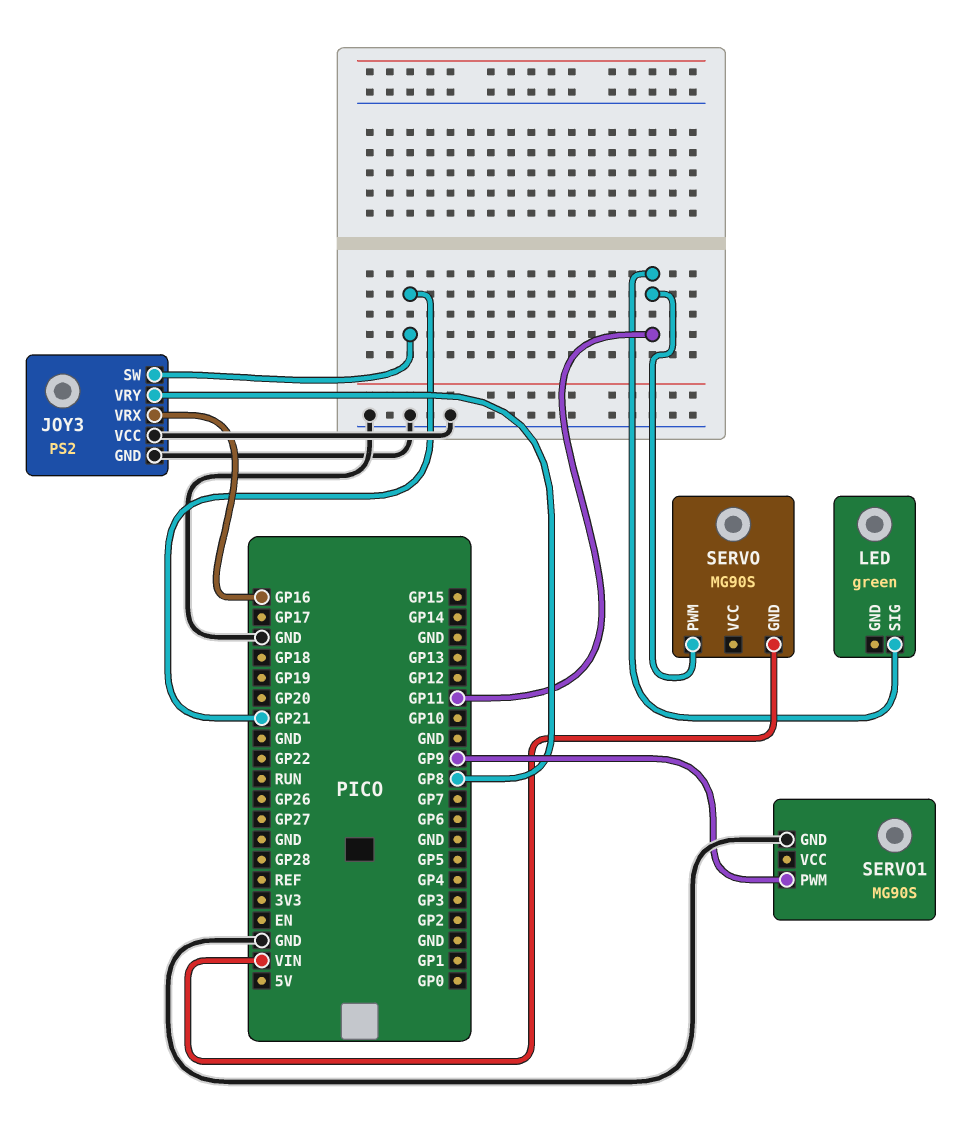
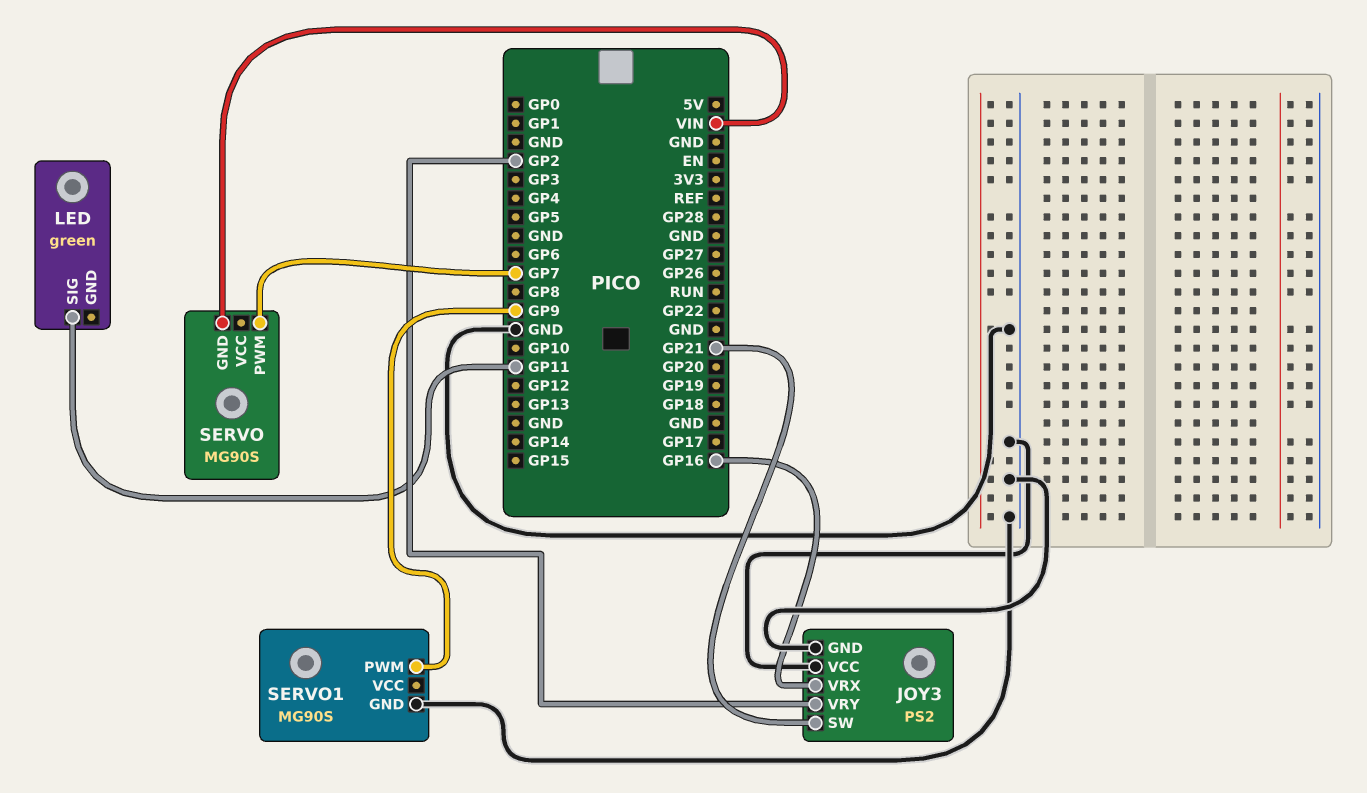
JOY3 pin VRY: GP8 -> GP2
SERVO pin PWM: GP11 -> GP7

